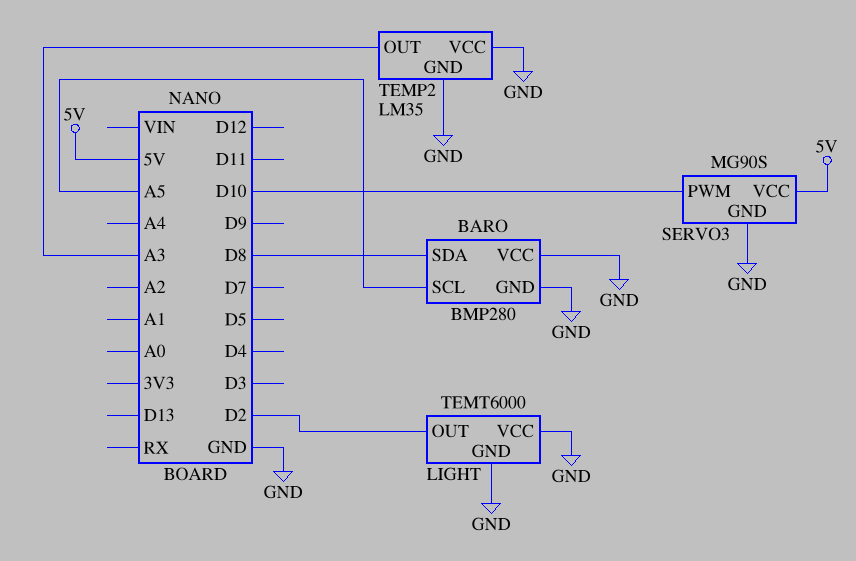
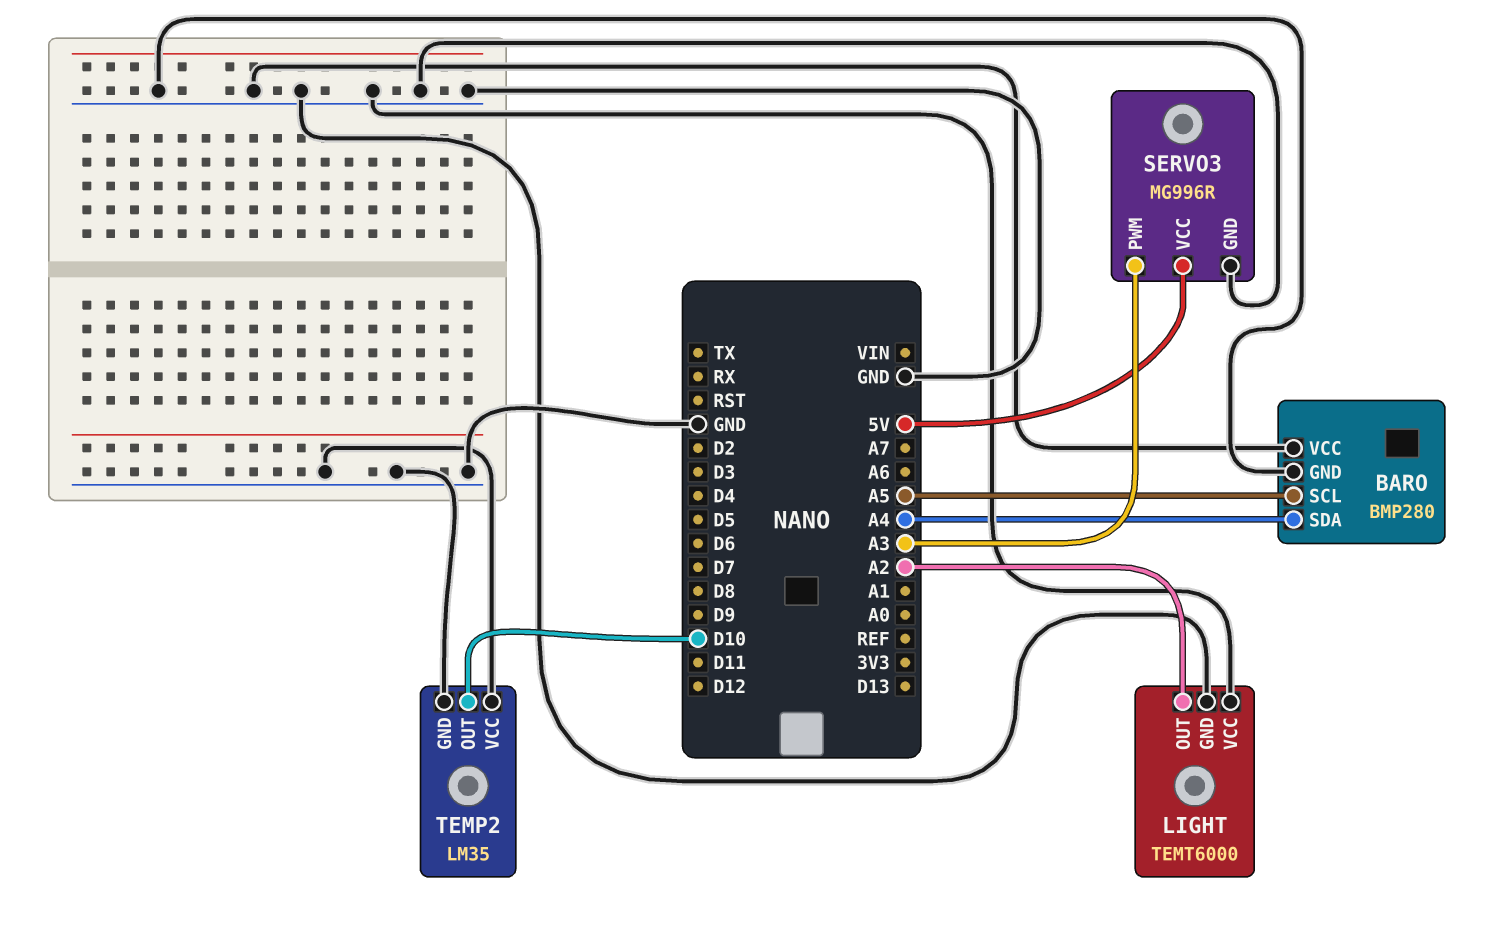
BARO pin SDA: D8 -> A4
LIGHT pin OUT: D2 -> A2
SERVO3: MG90S -> MG996R
SERVO3 pin PWM: D10 -> A3
TEMP2 pin OUT: A3 -> D10

